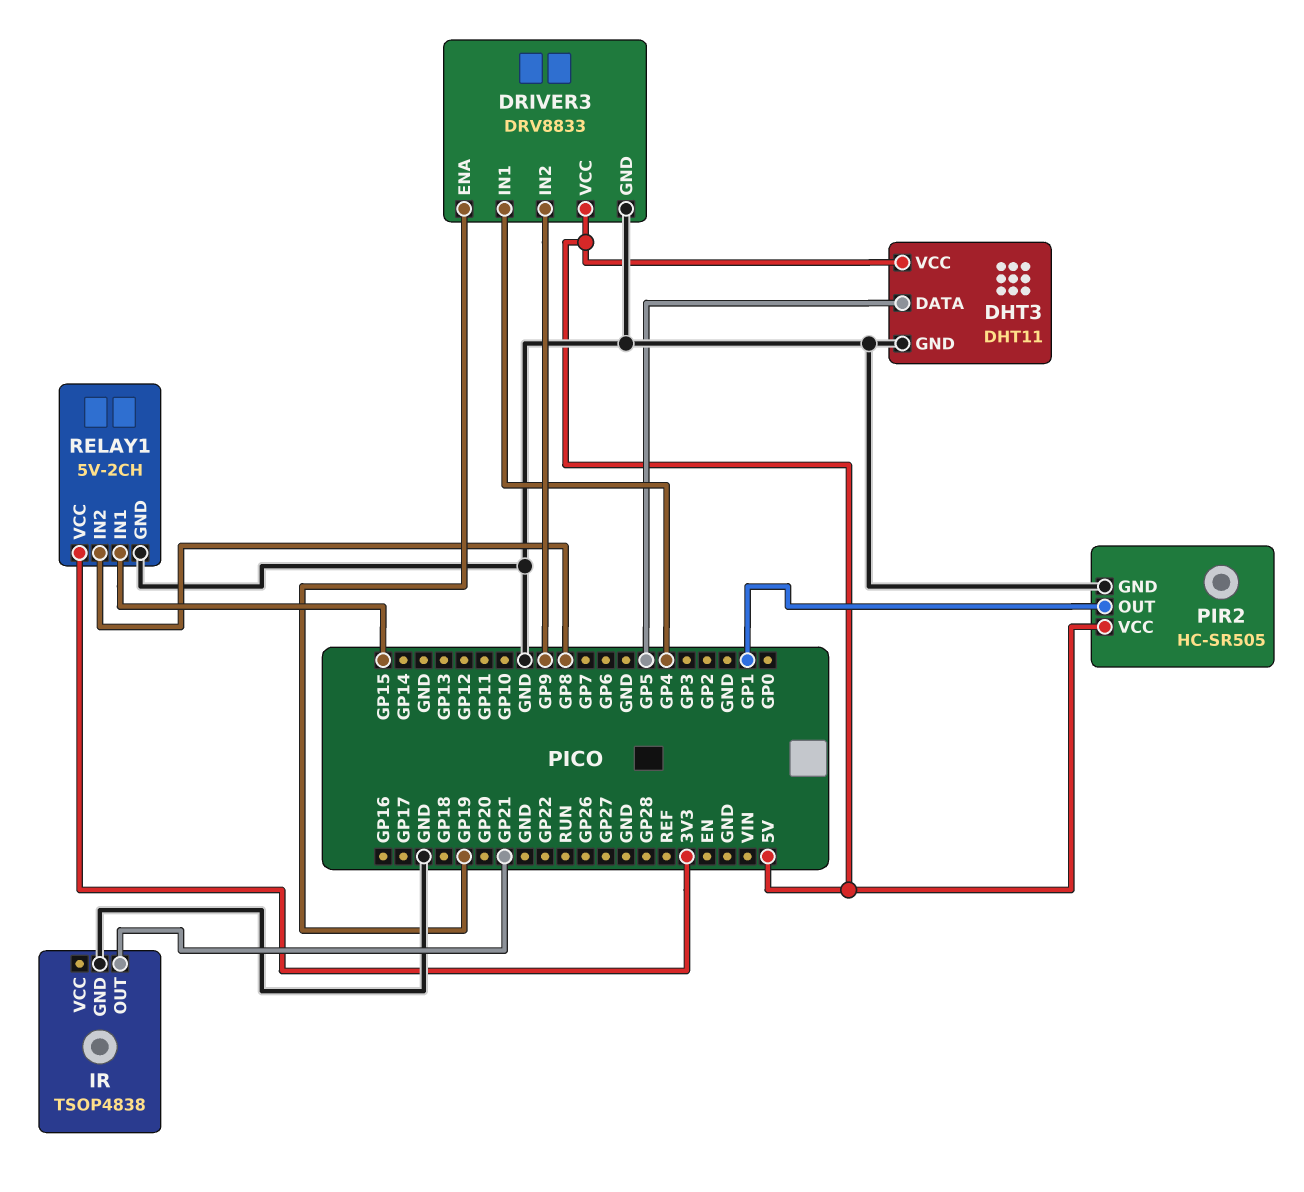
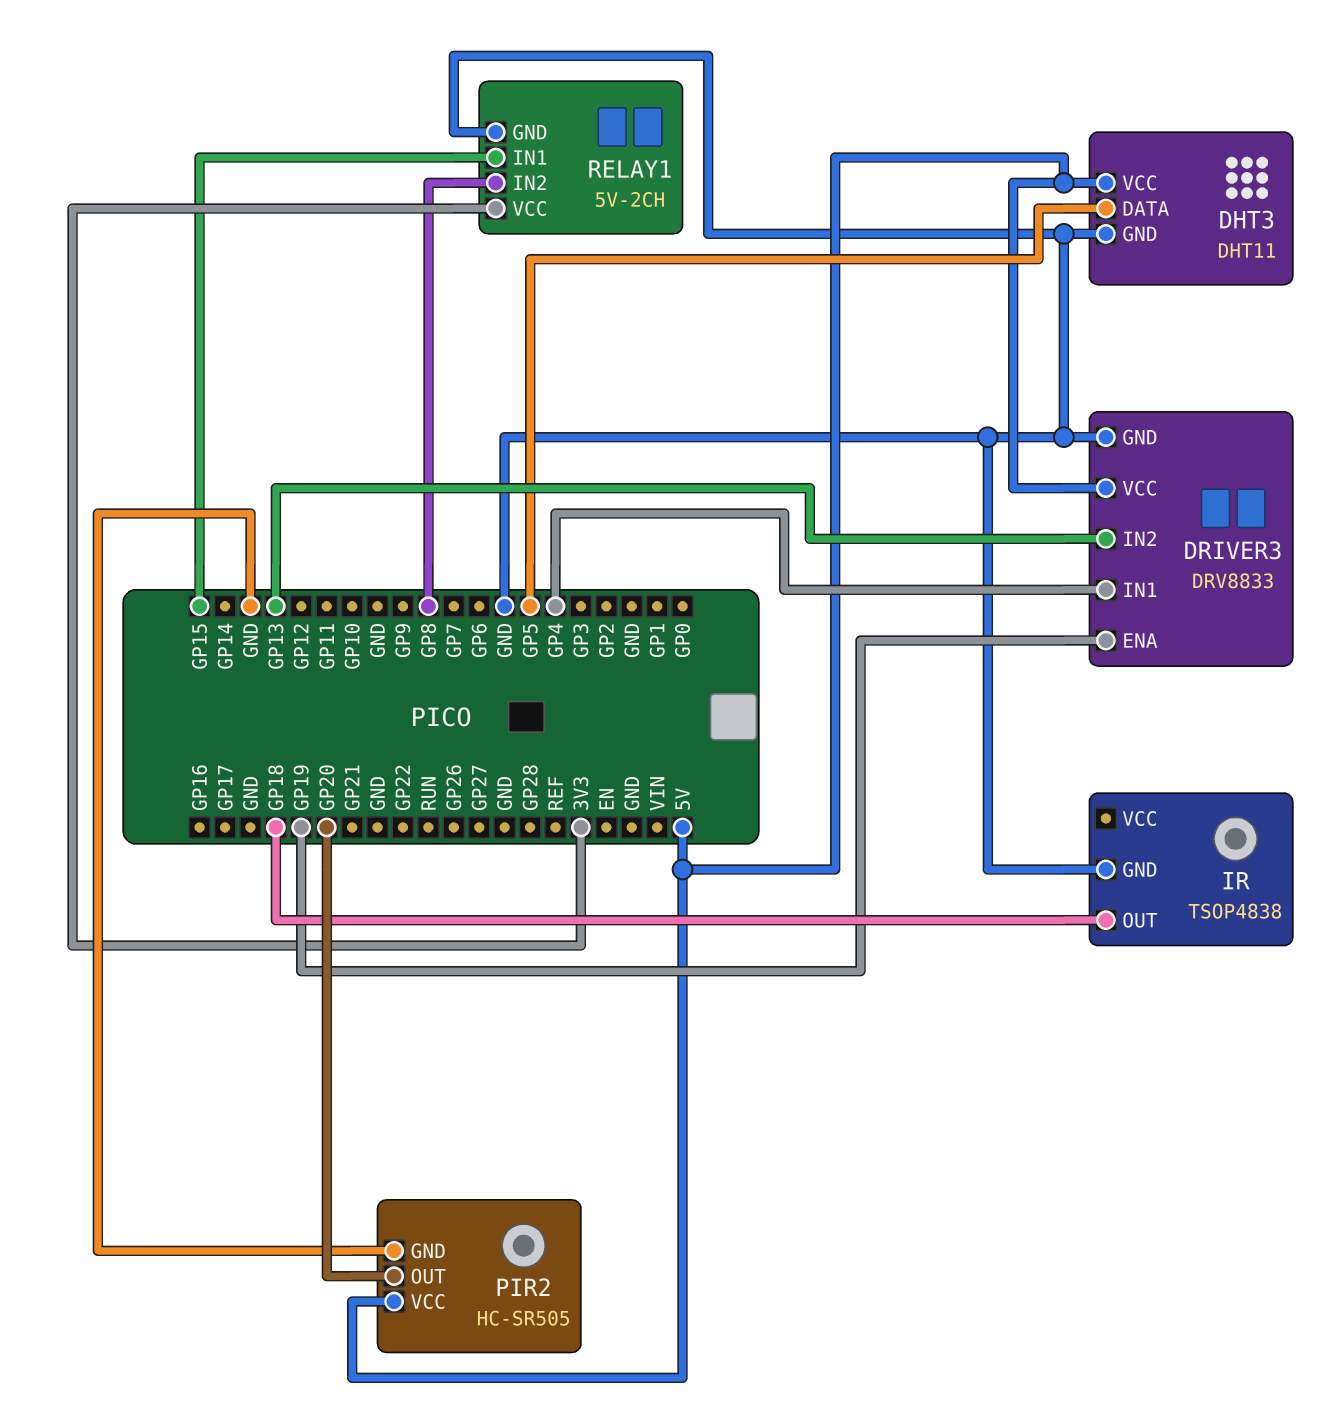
DRIVER3 pin IN2: GP9 -> GP13
IR pin OUT: GP21 -> GP18
PIR2 pin OUT: GP1 -> GP20

